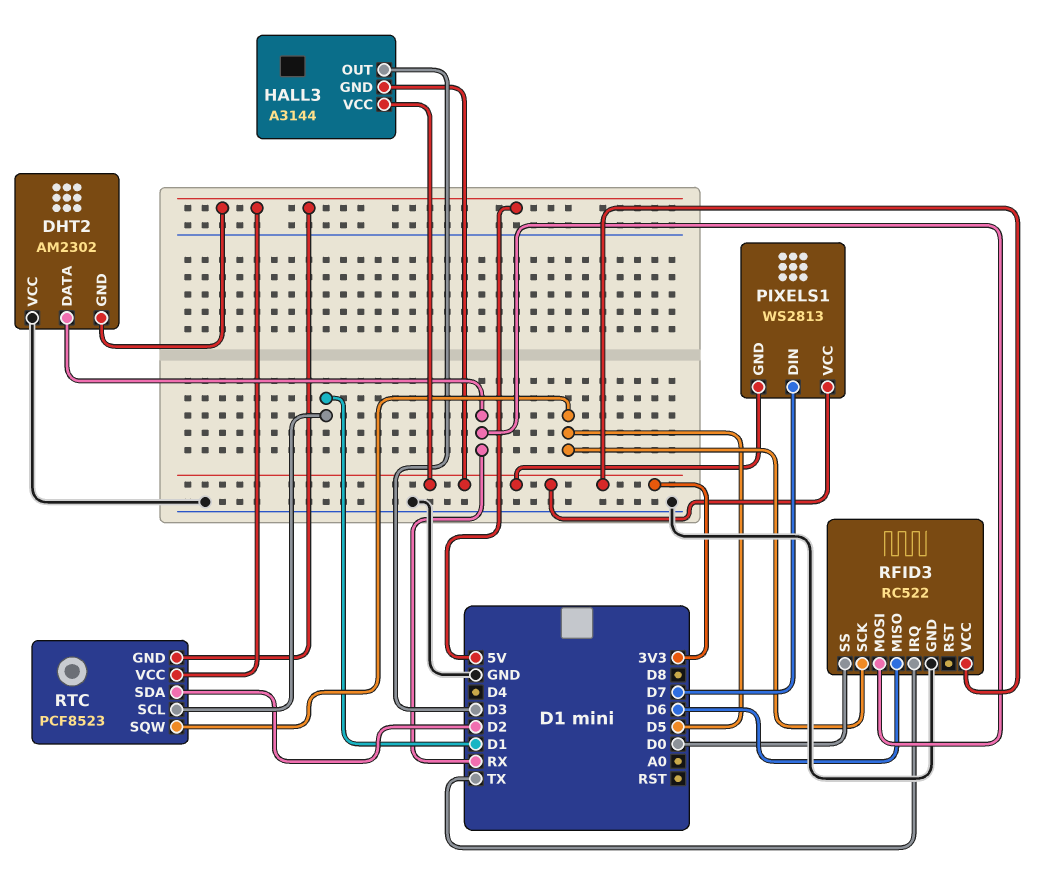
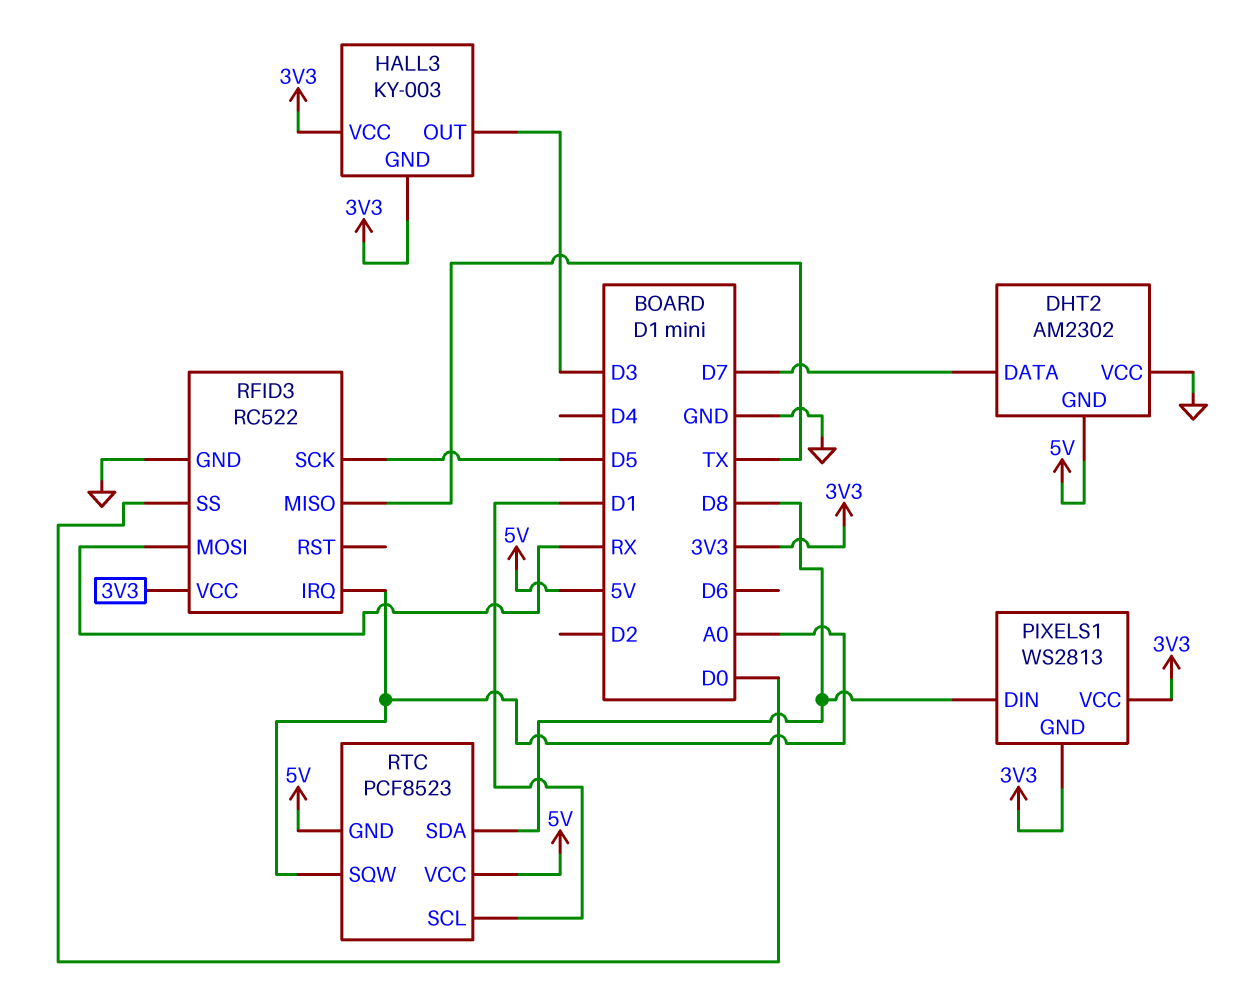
DHT2 pin DATA: RX -> D7
HALL3: A3144 -> KY-003
PIXELS1 pin DIN: D7 -> D8
RFID3 pin IRQ: TX -> A0
RFID3 pin MISO: D6 -> TX
RTC pin SDA: D2 -> D8
RTC pin SQW: D5 -> A0

